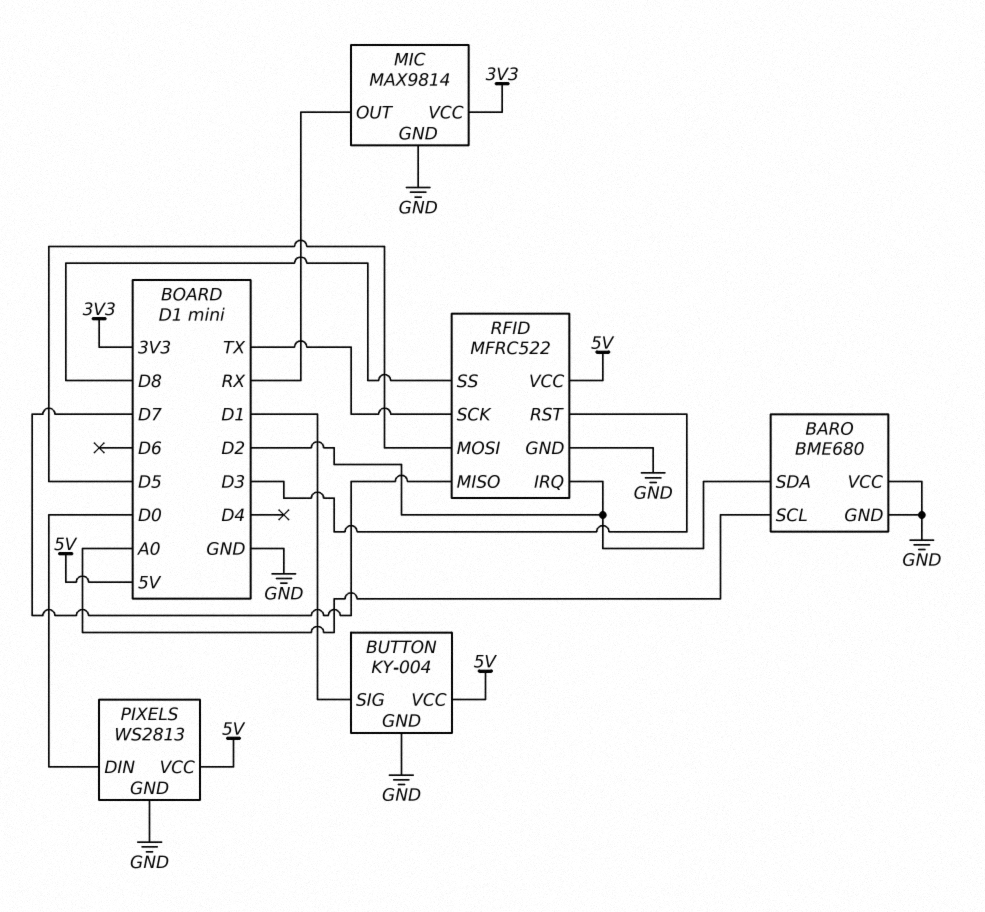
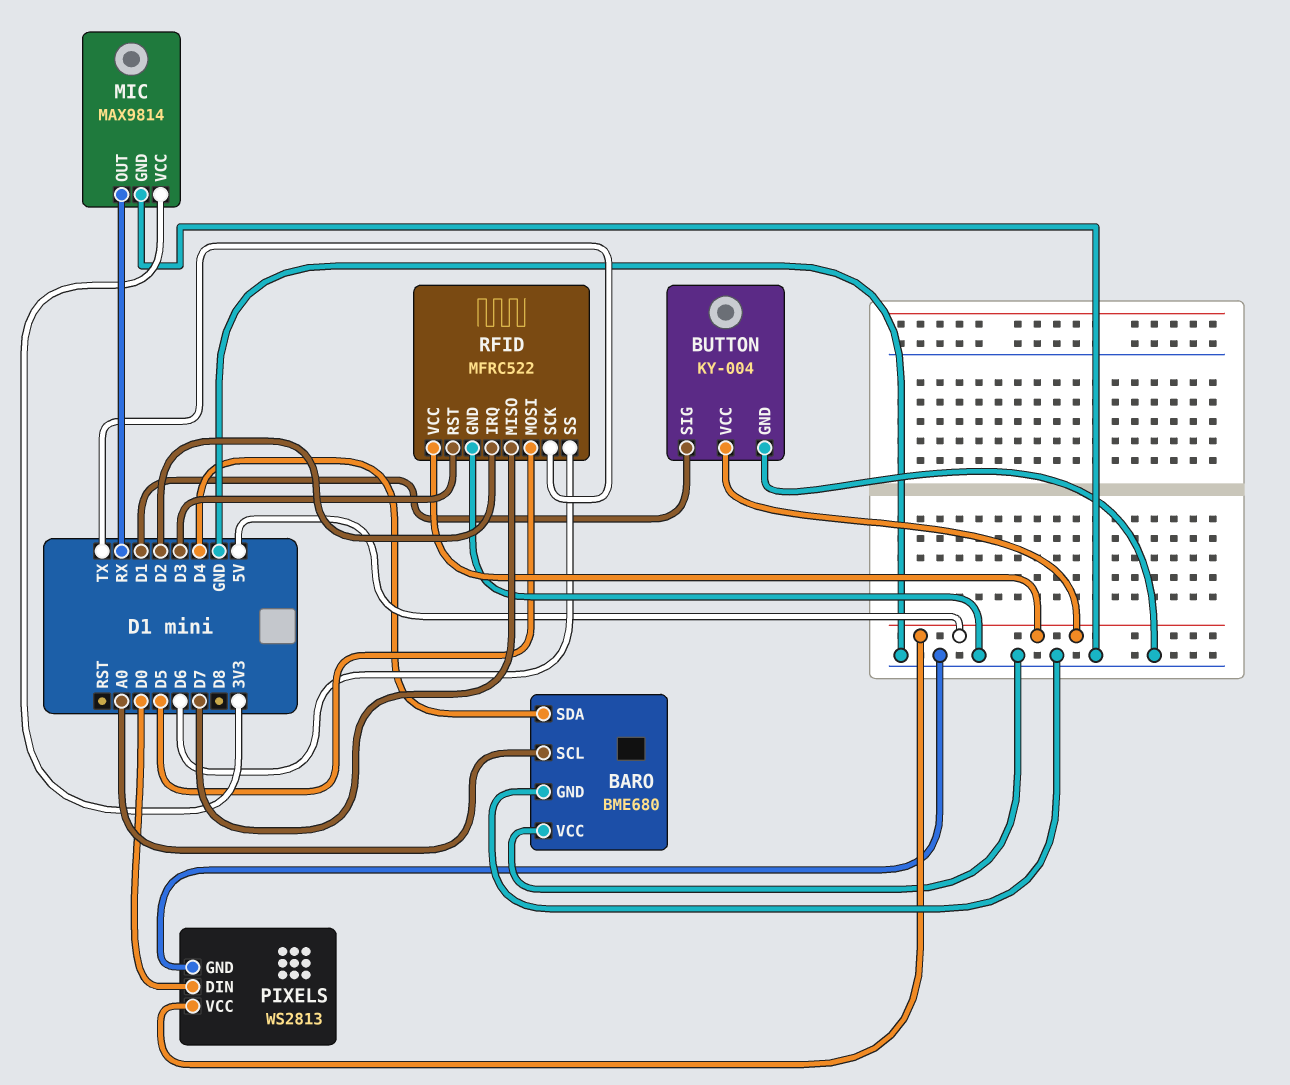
BARO pin SDA: D2 -> D4
RFID pin SS: D8 -> D6

